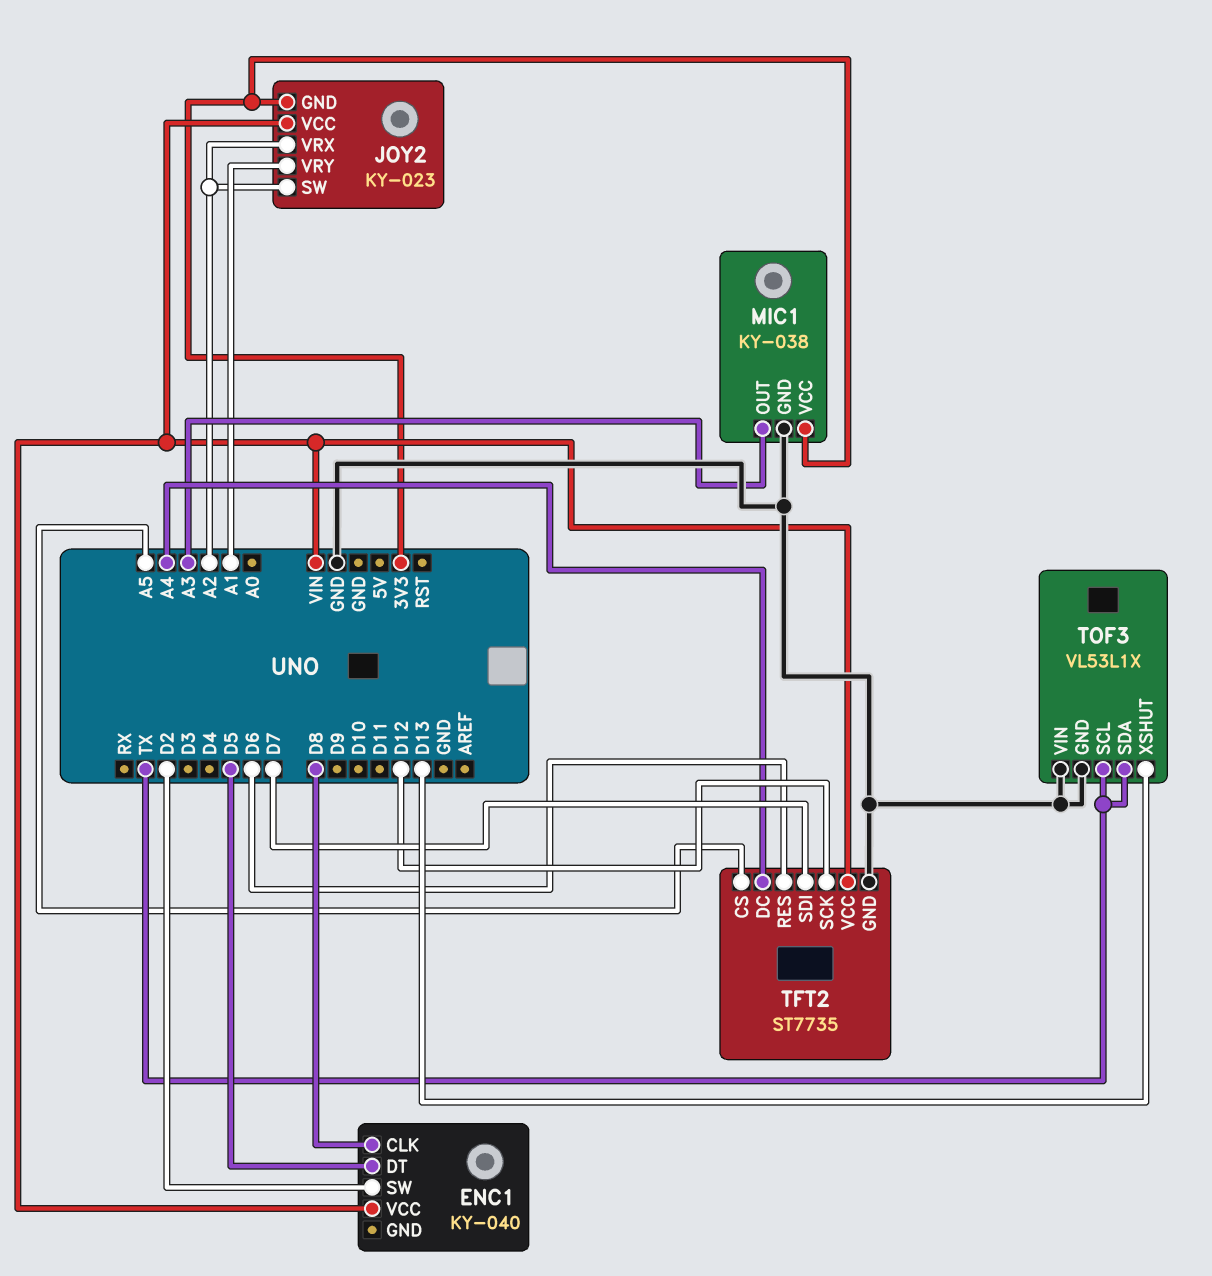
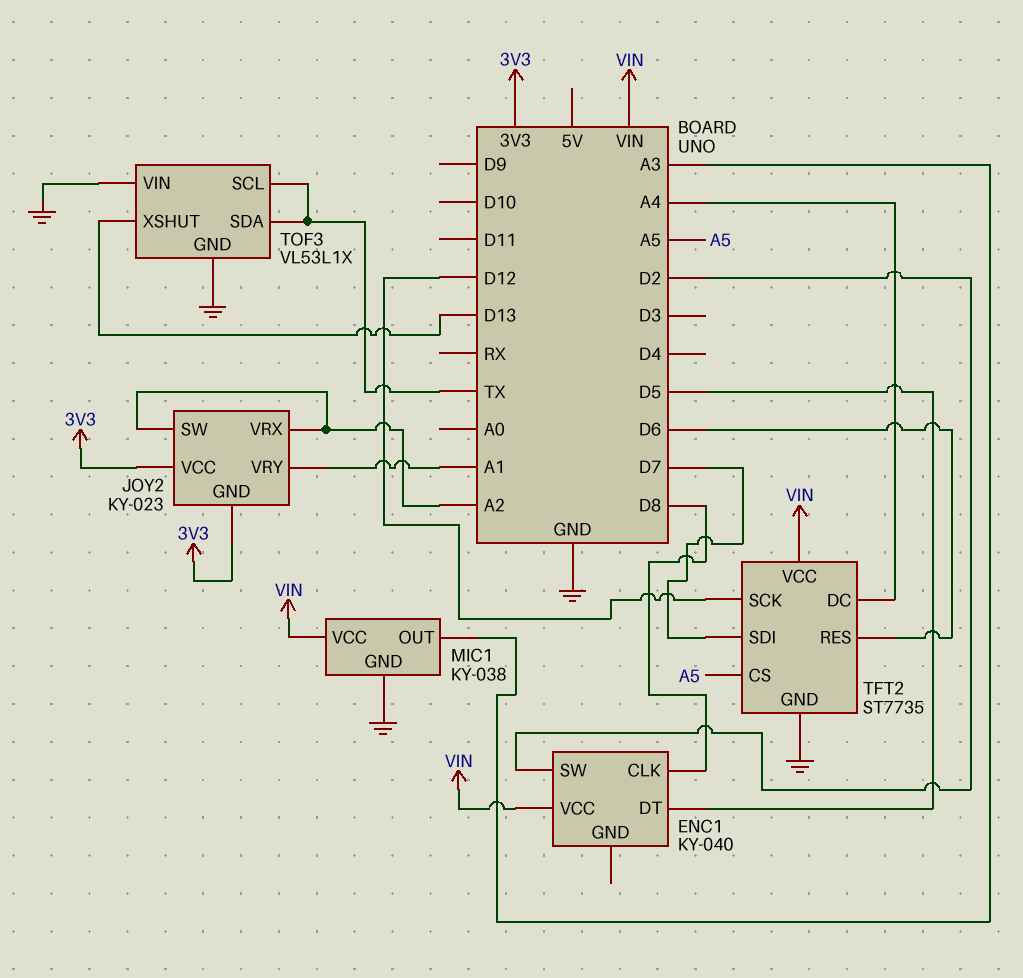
JOY2 pin VCC: VIN -> 3V3
MIC1 pin VCC: 3V3 -> VIN

